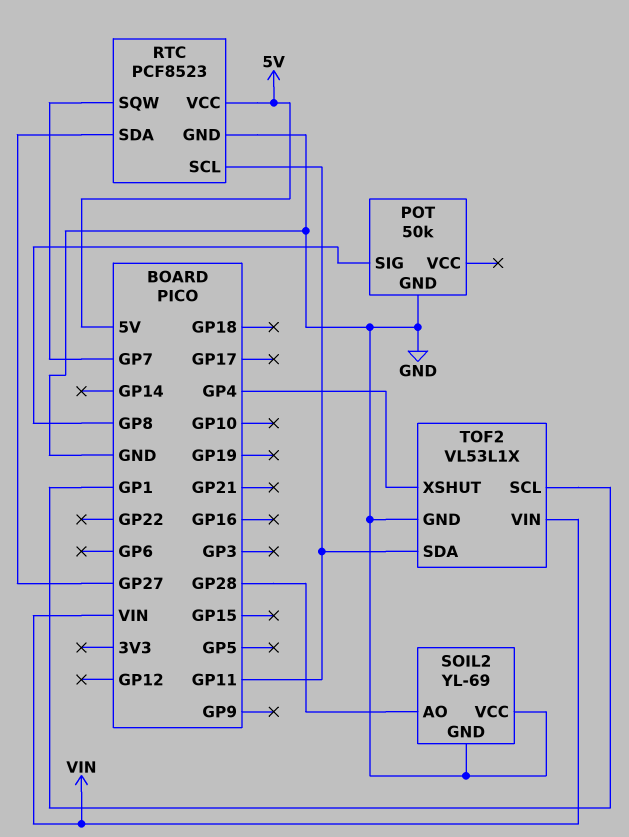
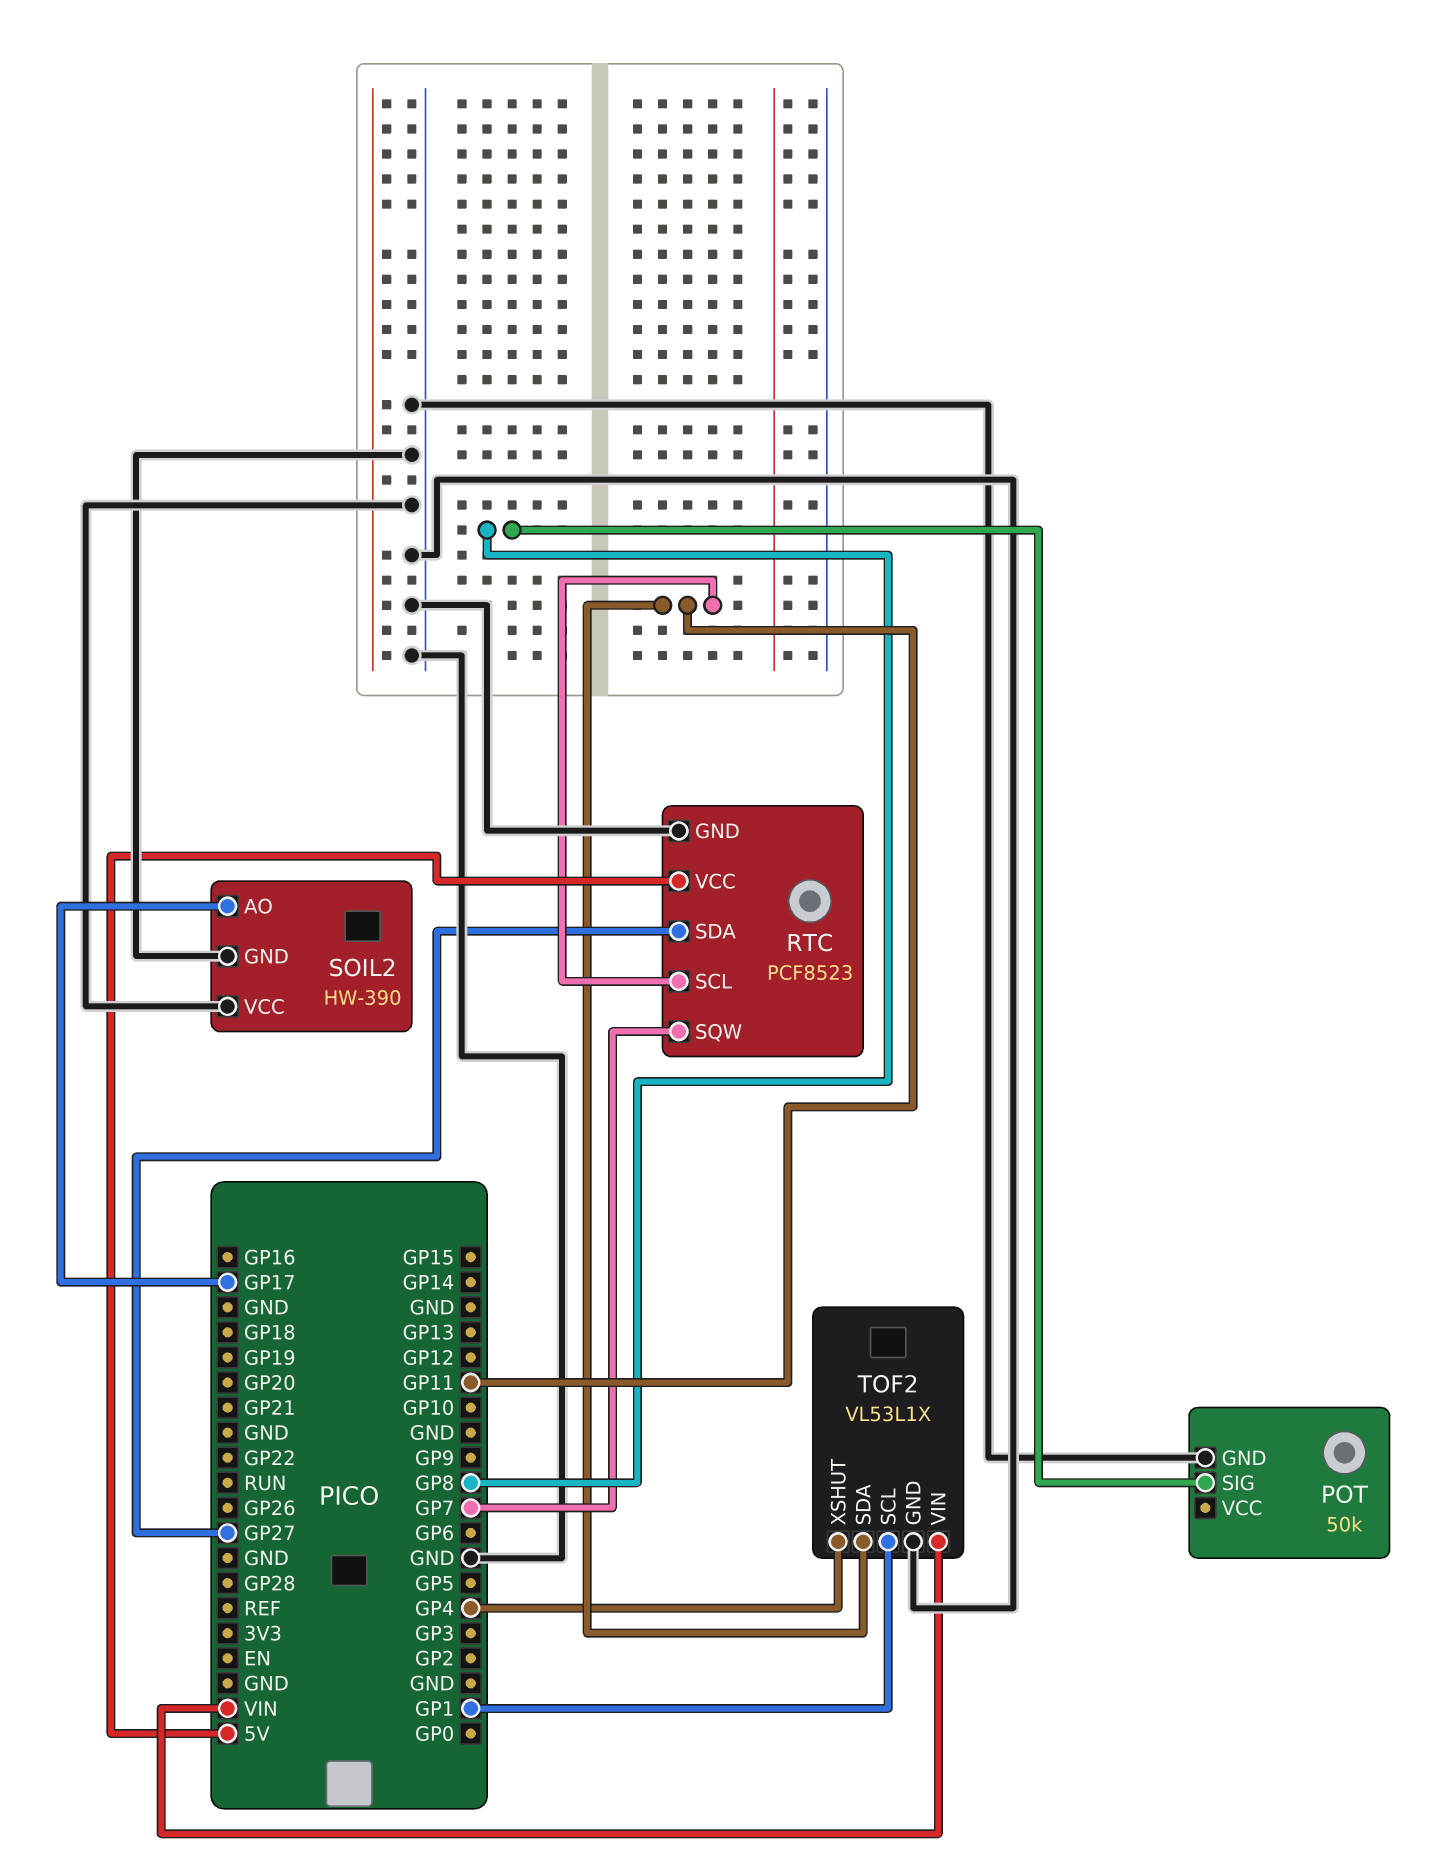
SOIL2: YL-69 -> HW-390
SOIL2 pin AO: GP28 -> GP17

